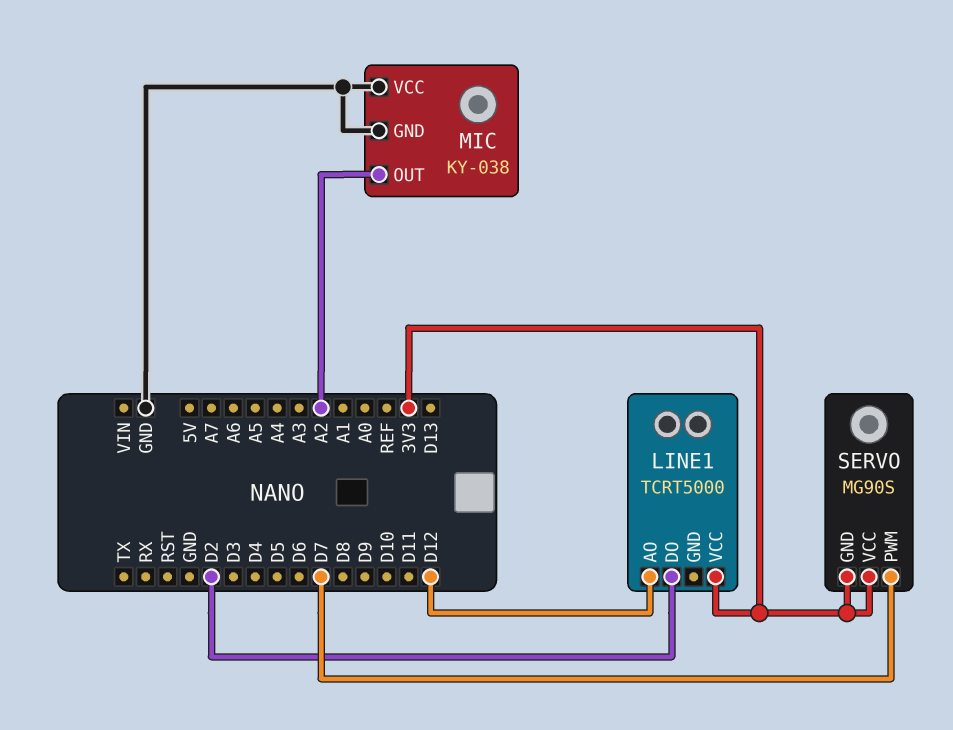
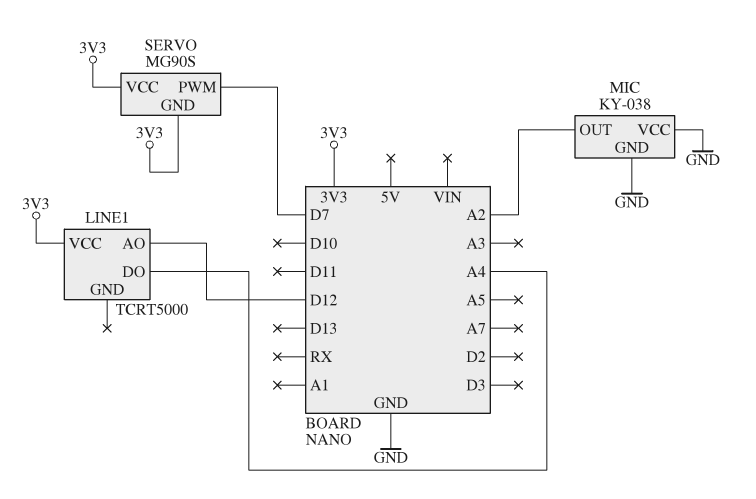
LINE1 pin DO: D2 -> A4

